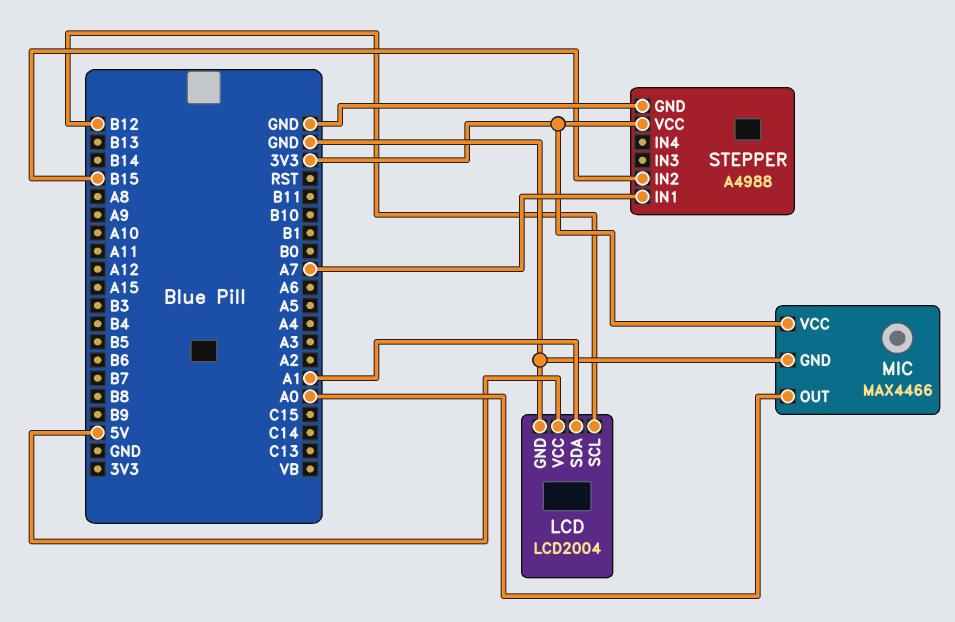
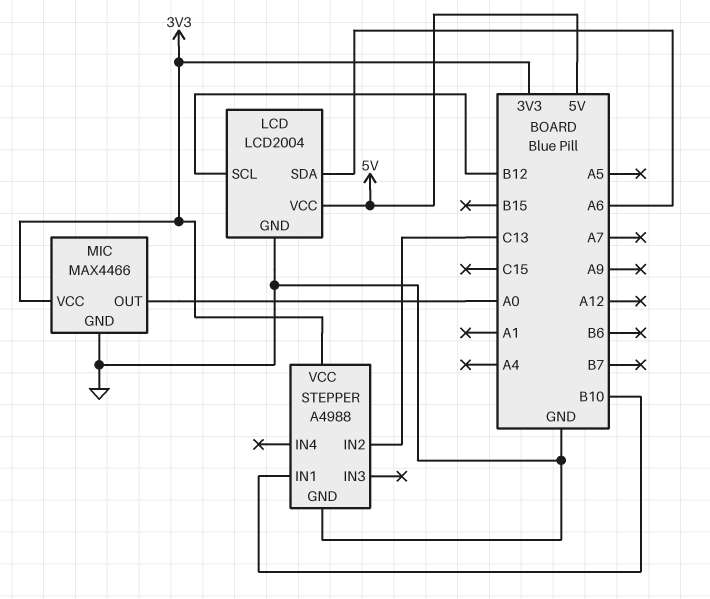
LCD pin SDA: A1 -> A6
STEPPER pin IN1: A7 -> B10
STEPPER pin IN2: B15 -> C13

